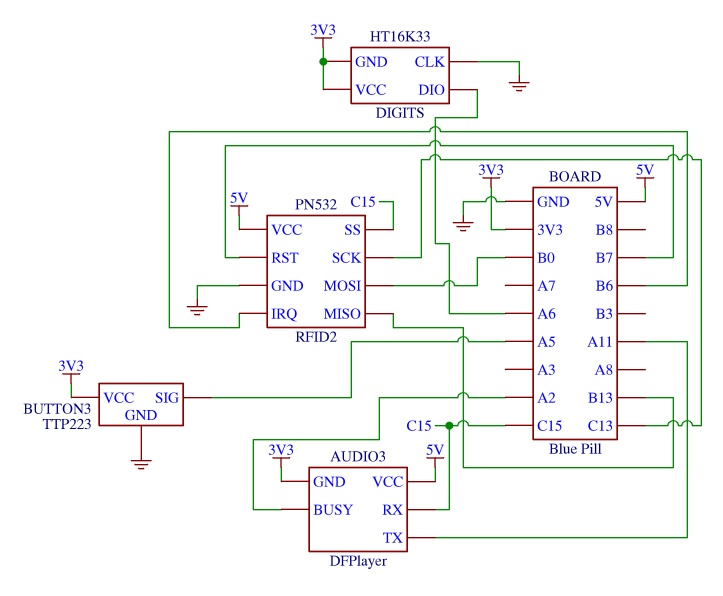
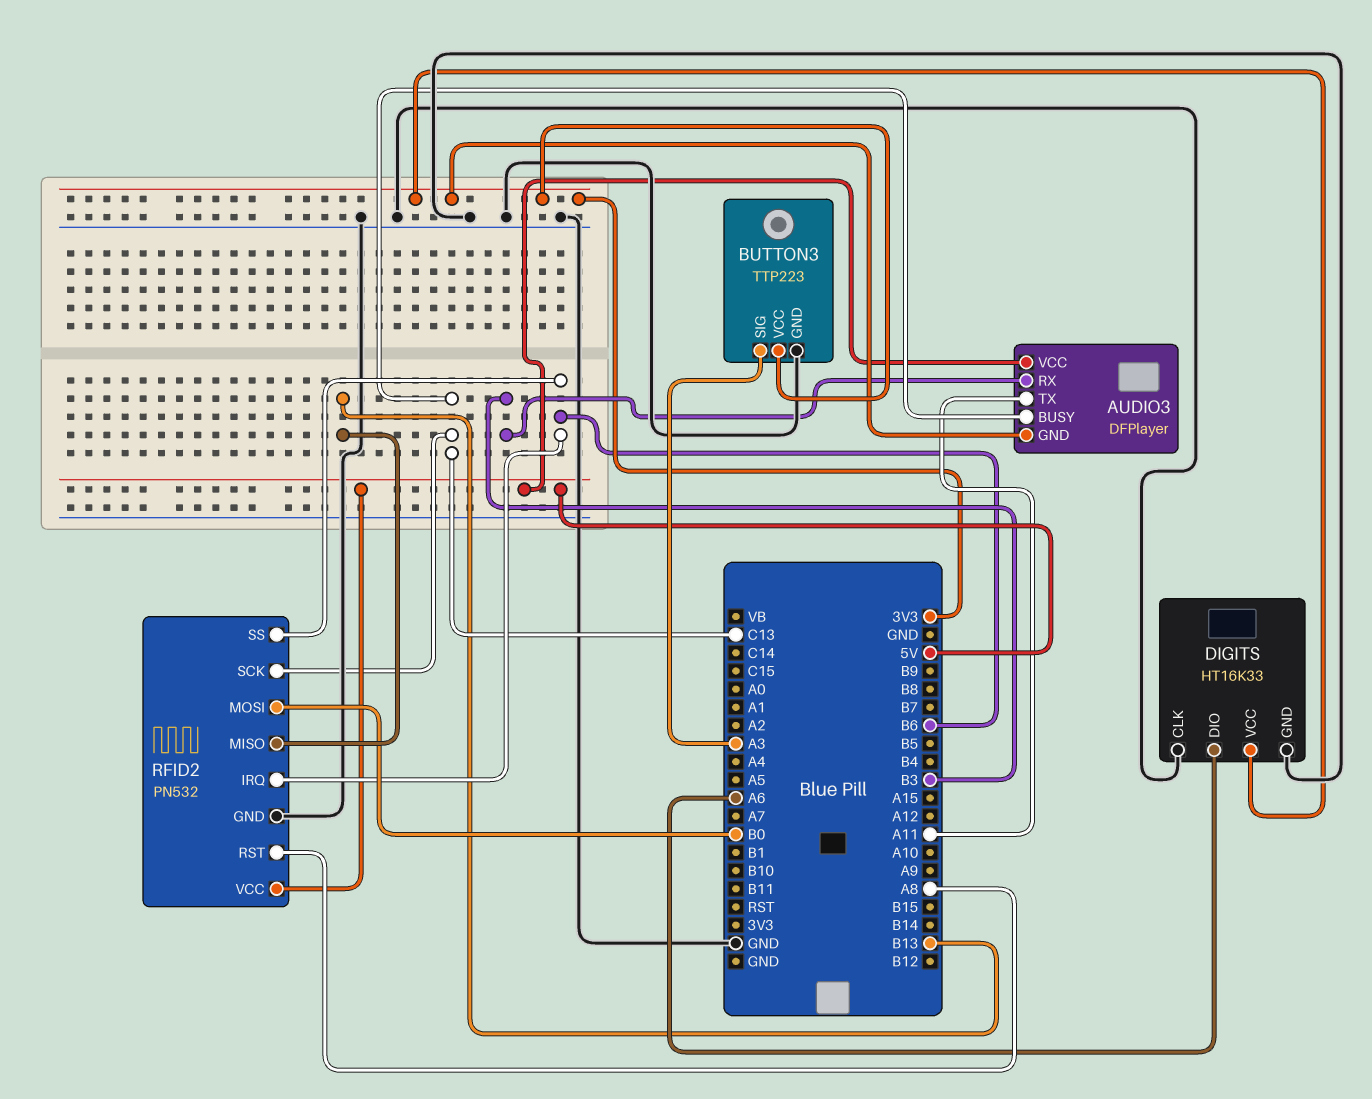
AUDIO3 pin BUSY: A2 -> C13
AUDIO3 pin RX: C15 -> B3
BUTTON3 pin SIG: A5 -> A3
DIGITS pin GND: 3V3 -> GND
RFID2 pin RST: B7 -> A8
RFID2 pin SS: C15 -> B6

